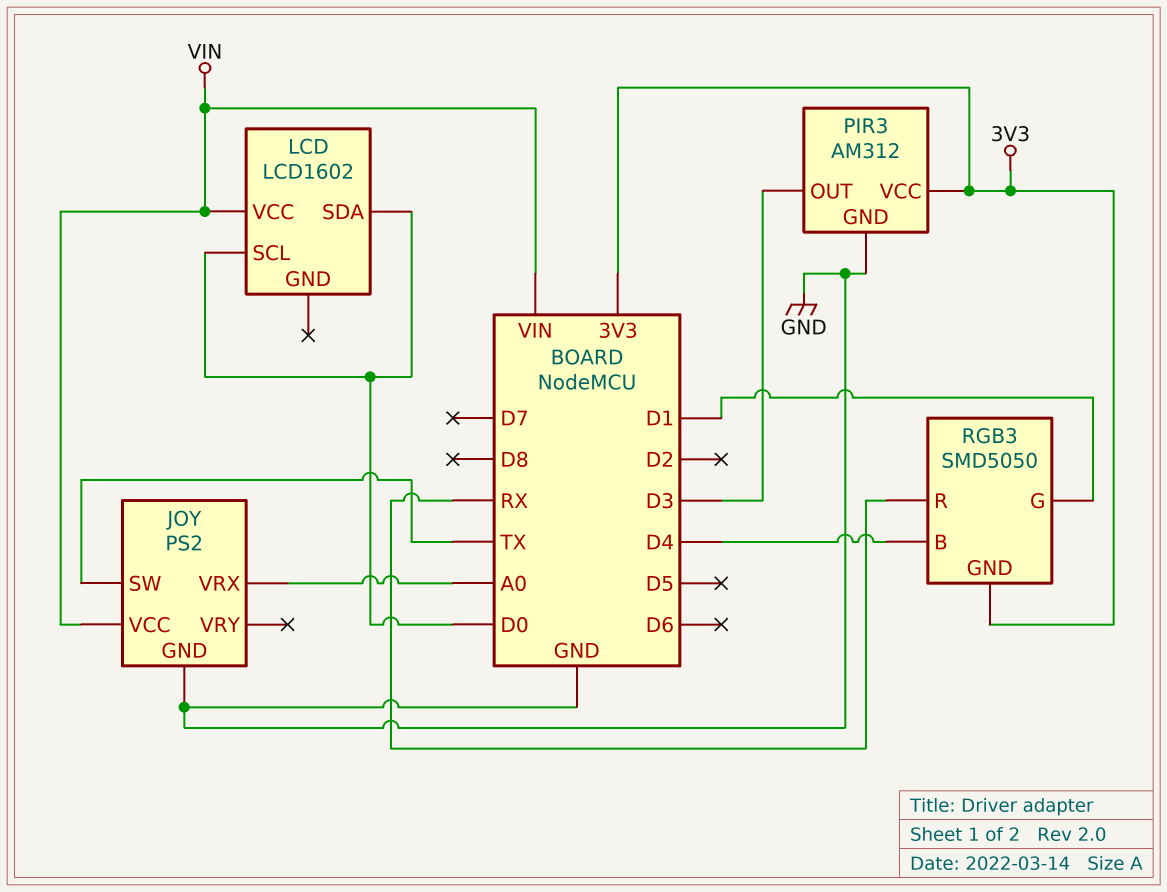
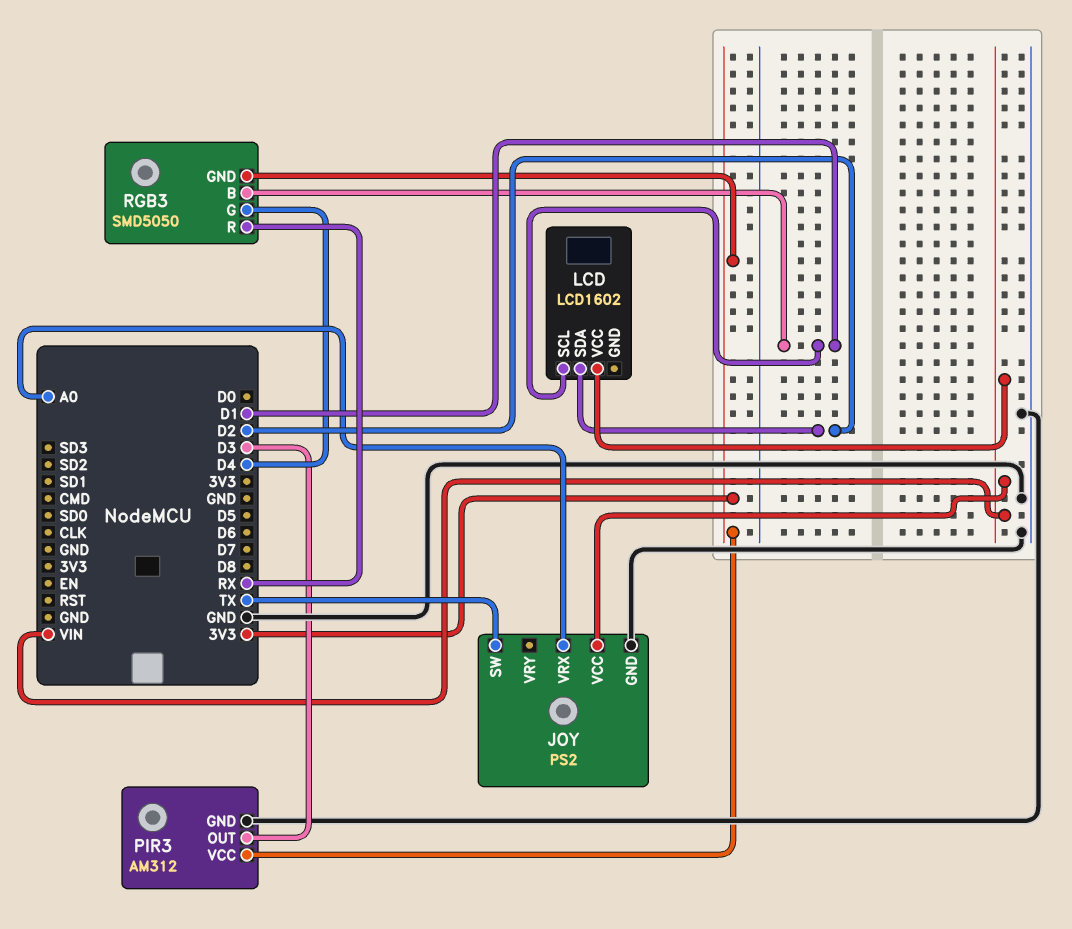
LCD pin SCL: D0 -> D1
LCD pin SDA: D0 -> D2
RGB3 pin B: D4 -> D1
RGB3 pin G: D1 -> D4

